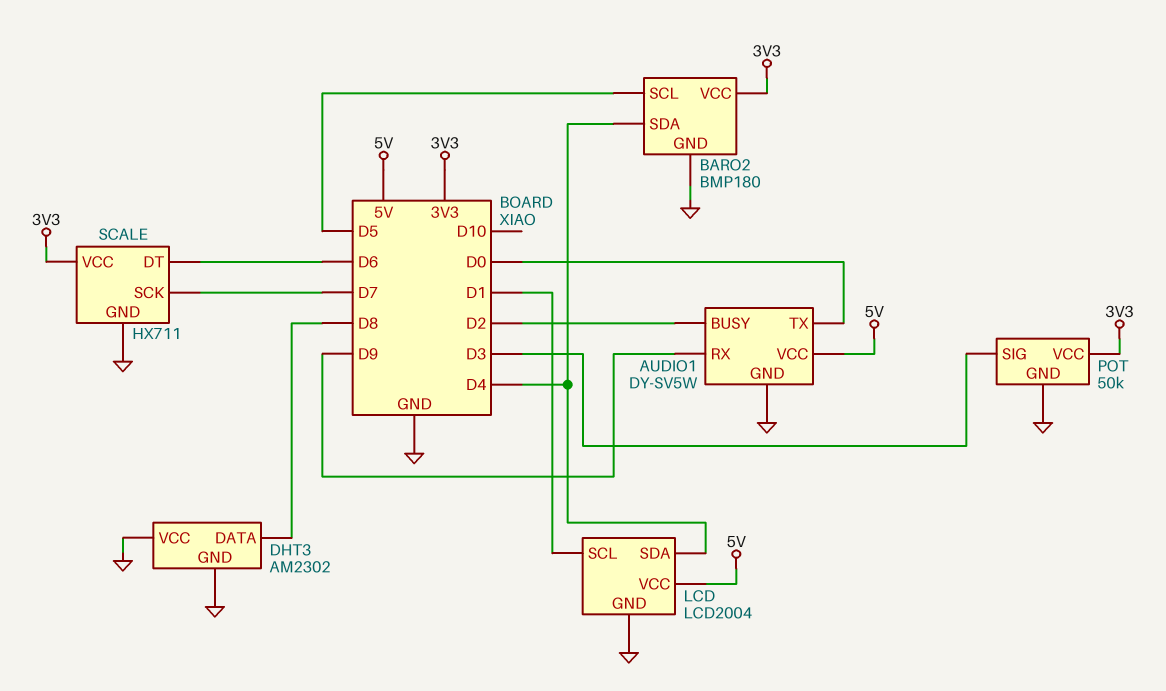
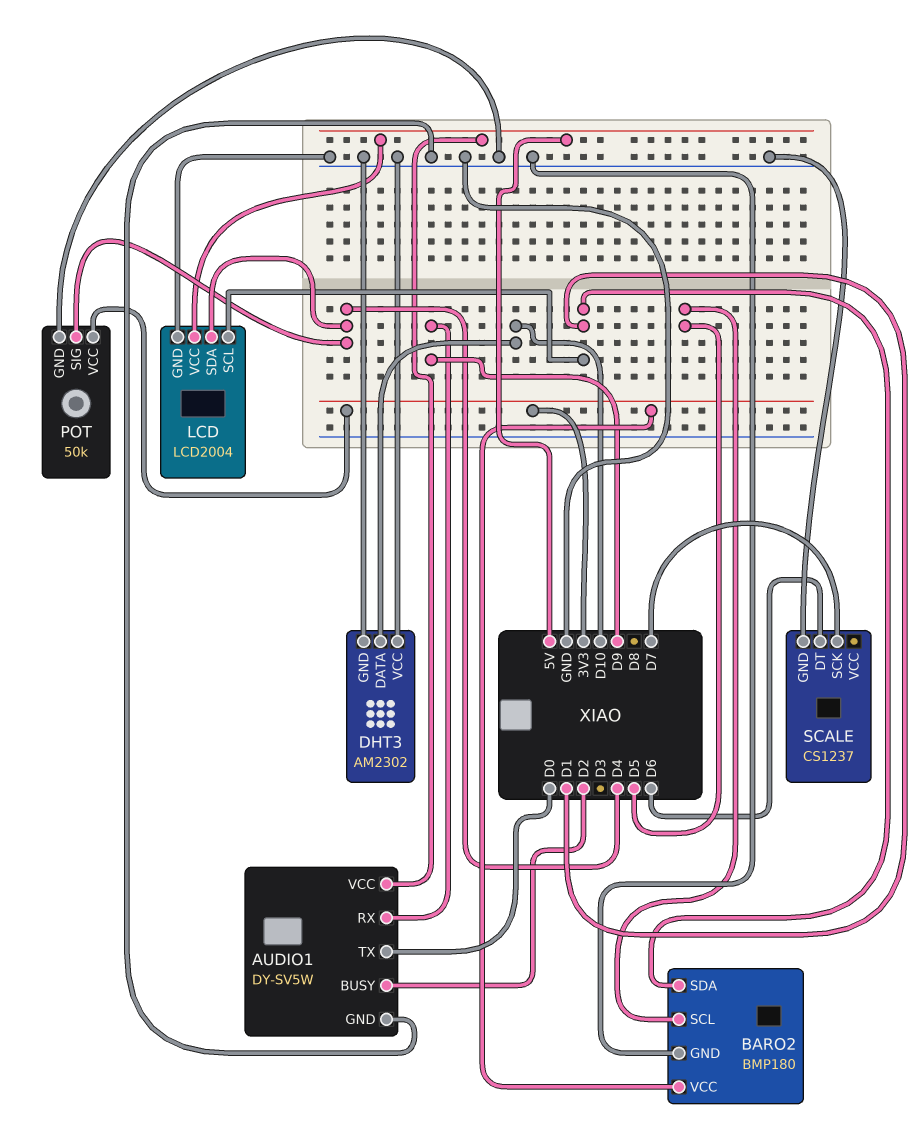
BARO2 pin SDA: D4 -> D1
DHT3 pin DATA: D8 -> D10
POT pin SIG: D3 -> D4
SCALE: HX711 -> CS1237
SCALE pin VCC: 3V3 -> none

